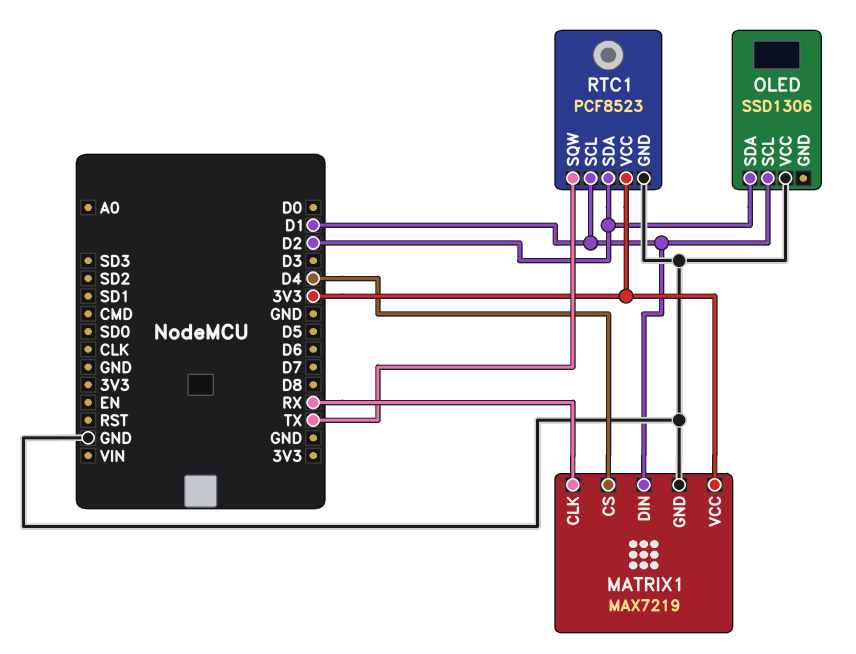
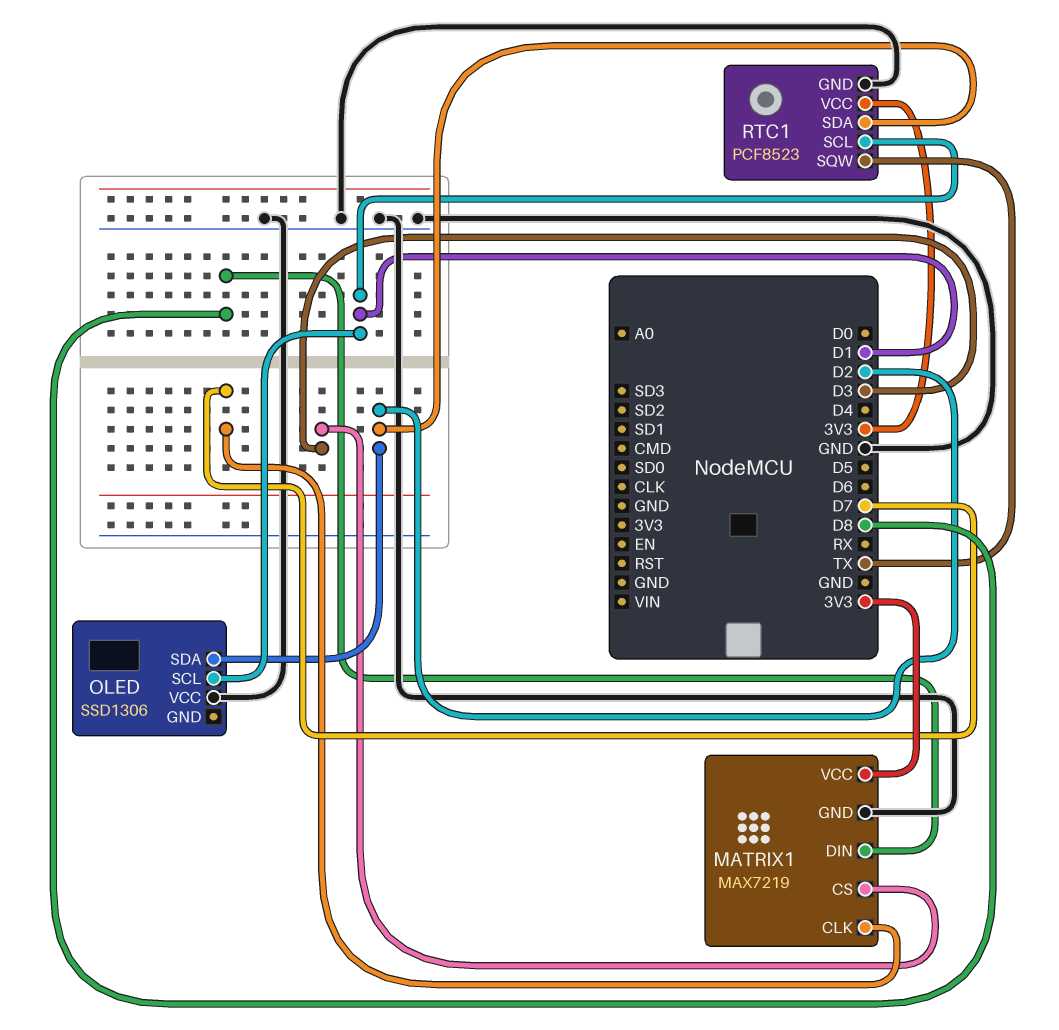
MATRIX1 pin CLK: RX -> D7
MATRIX1 pin CS: D4 -> D3
MATRIX1 pin DIN: D1 -> D8

